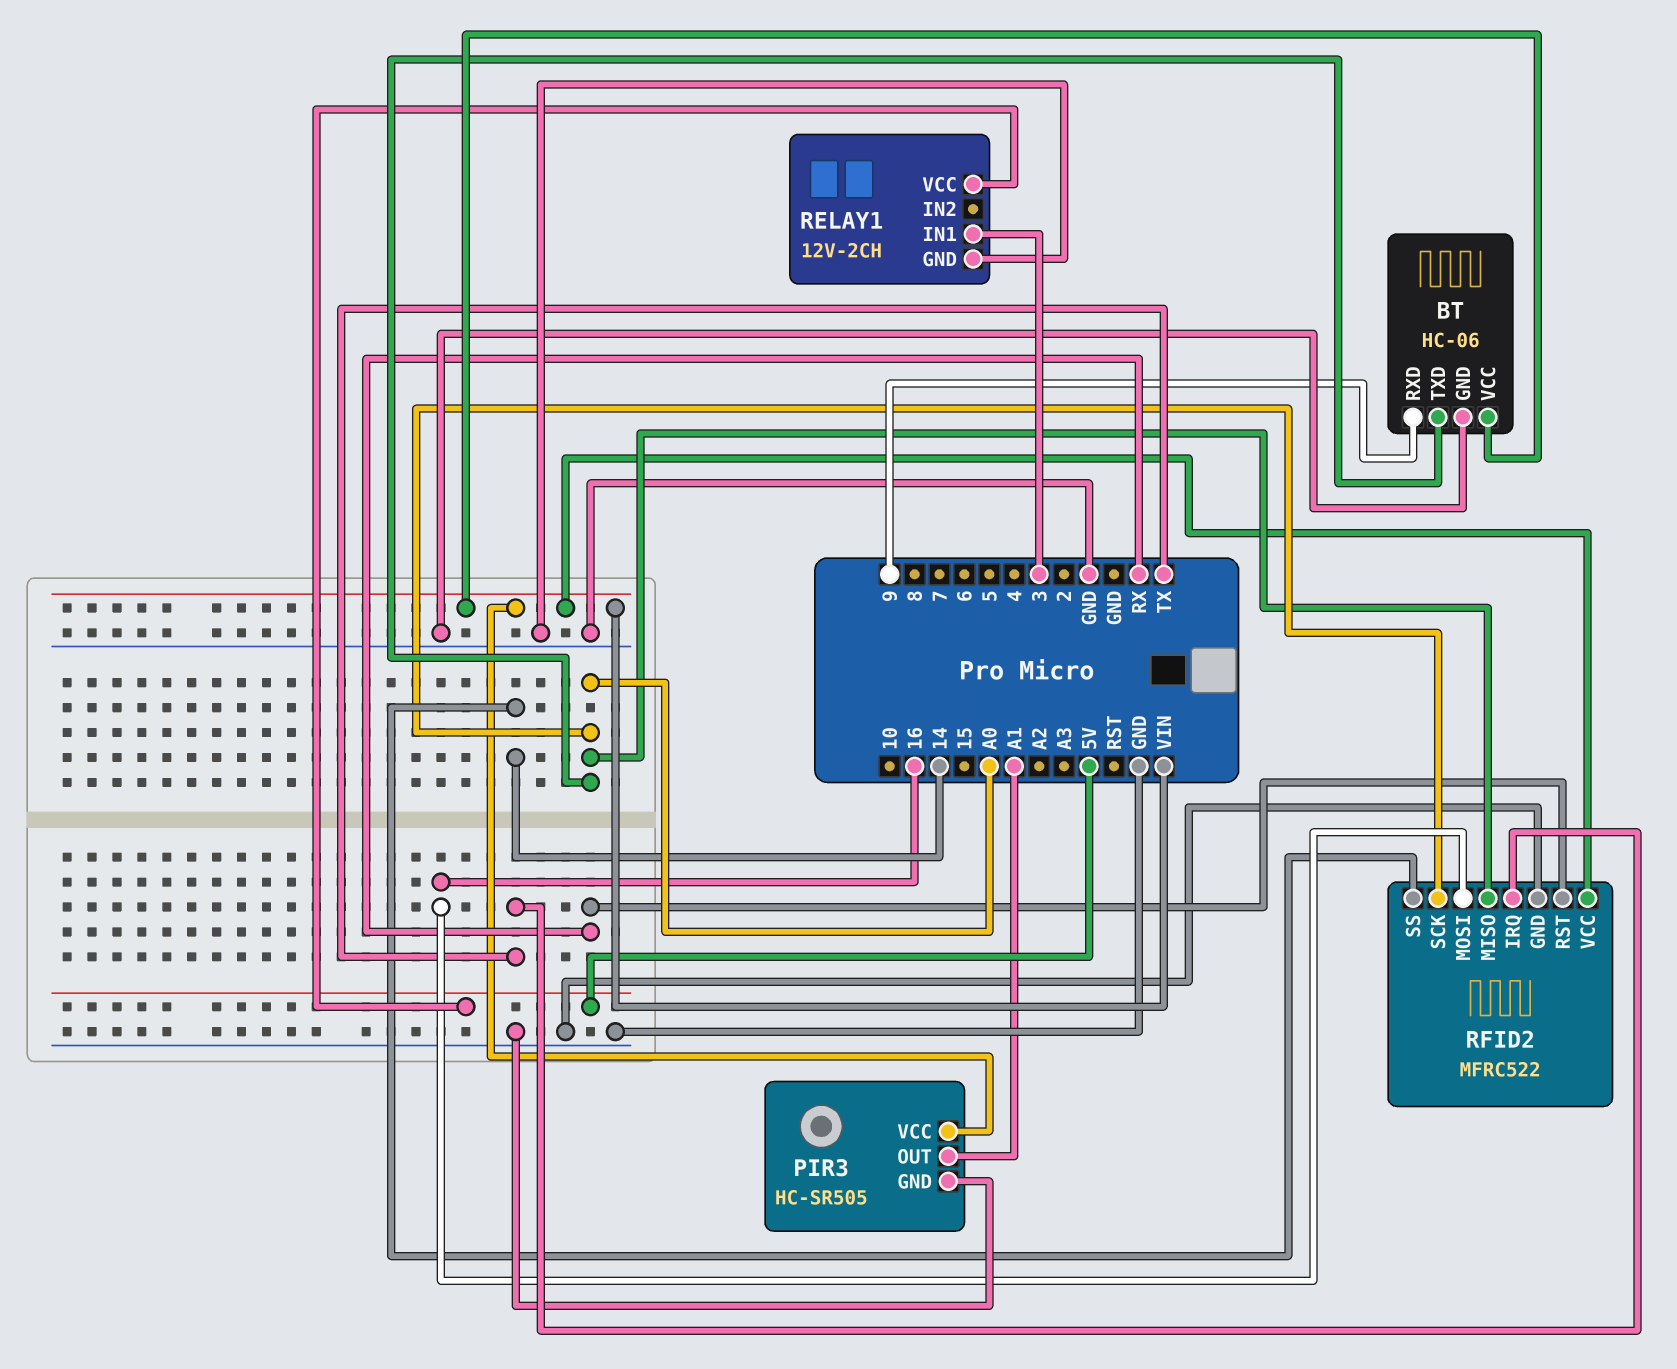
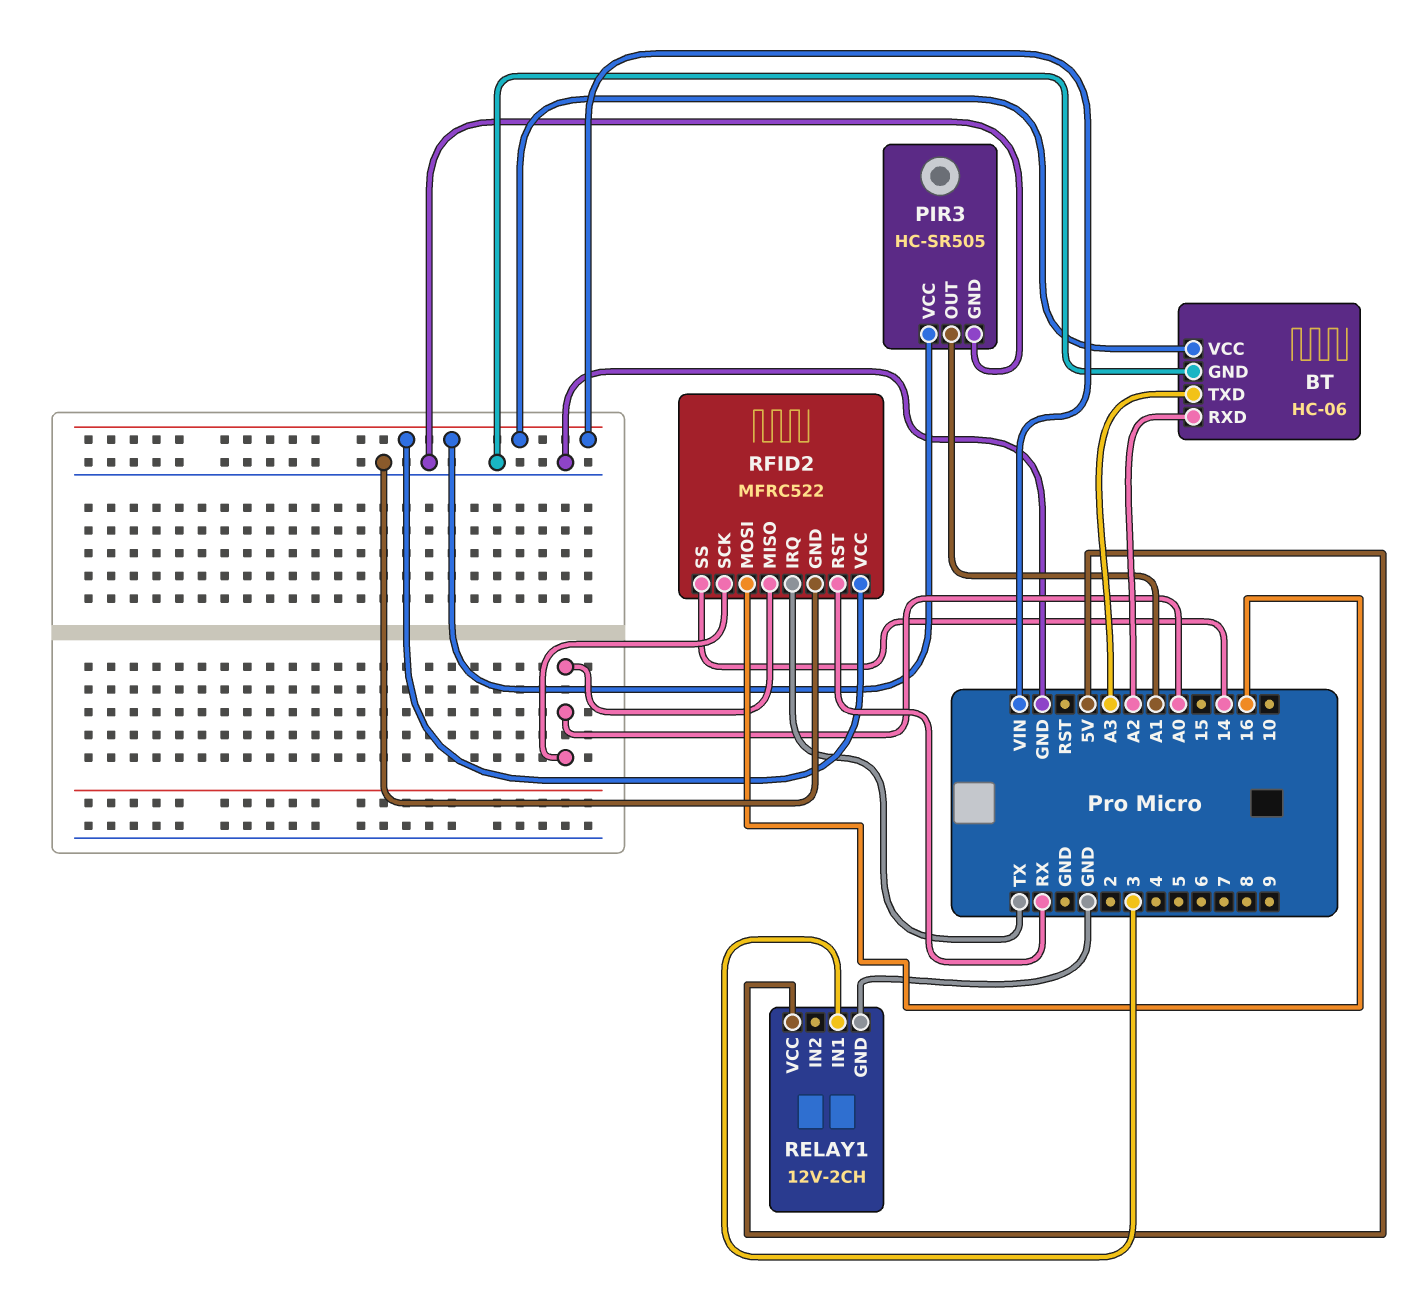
BT pin RXD: 9 -> A2
BT pin TXD: A0 -> A3

